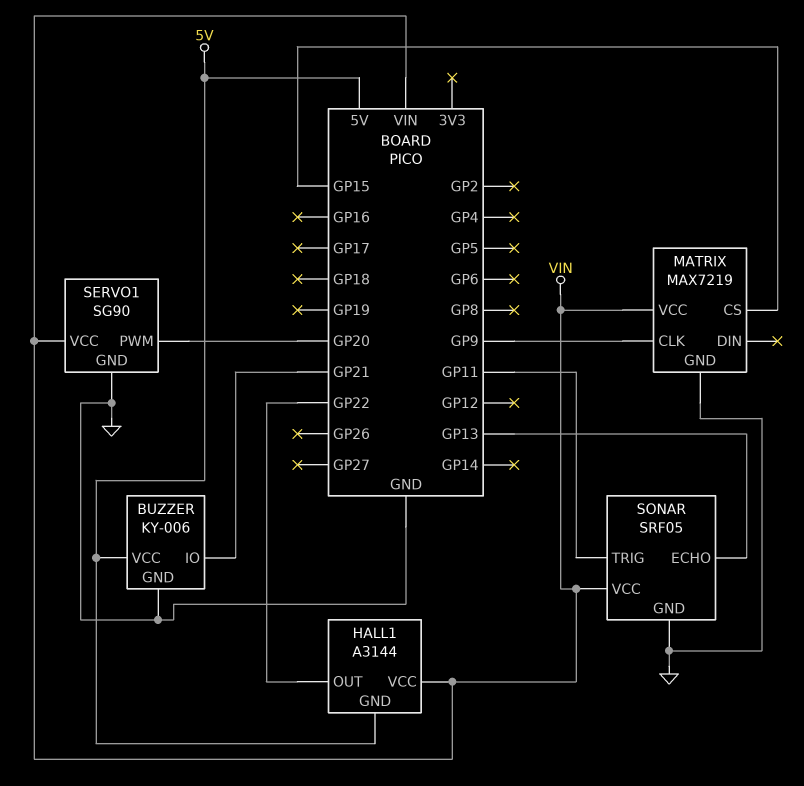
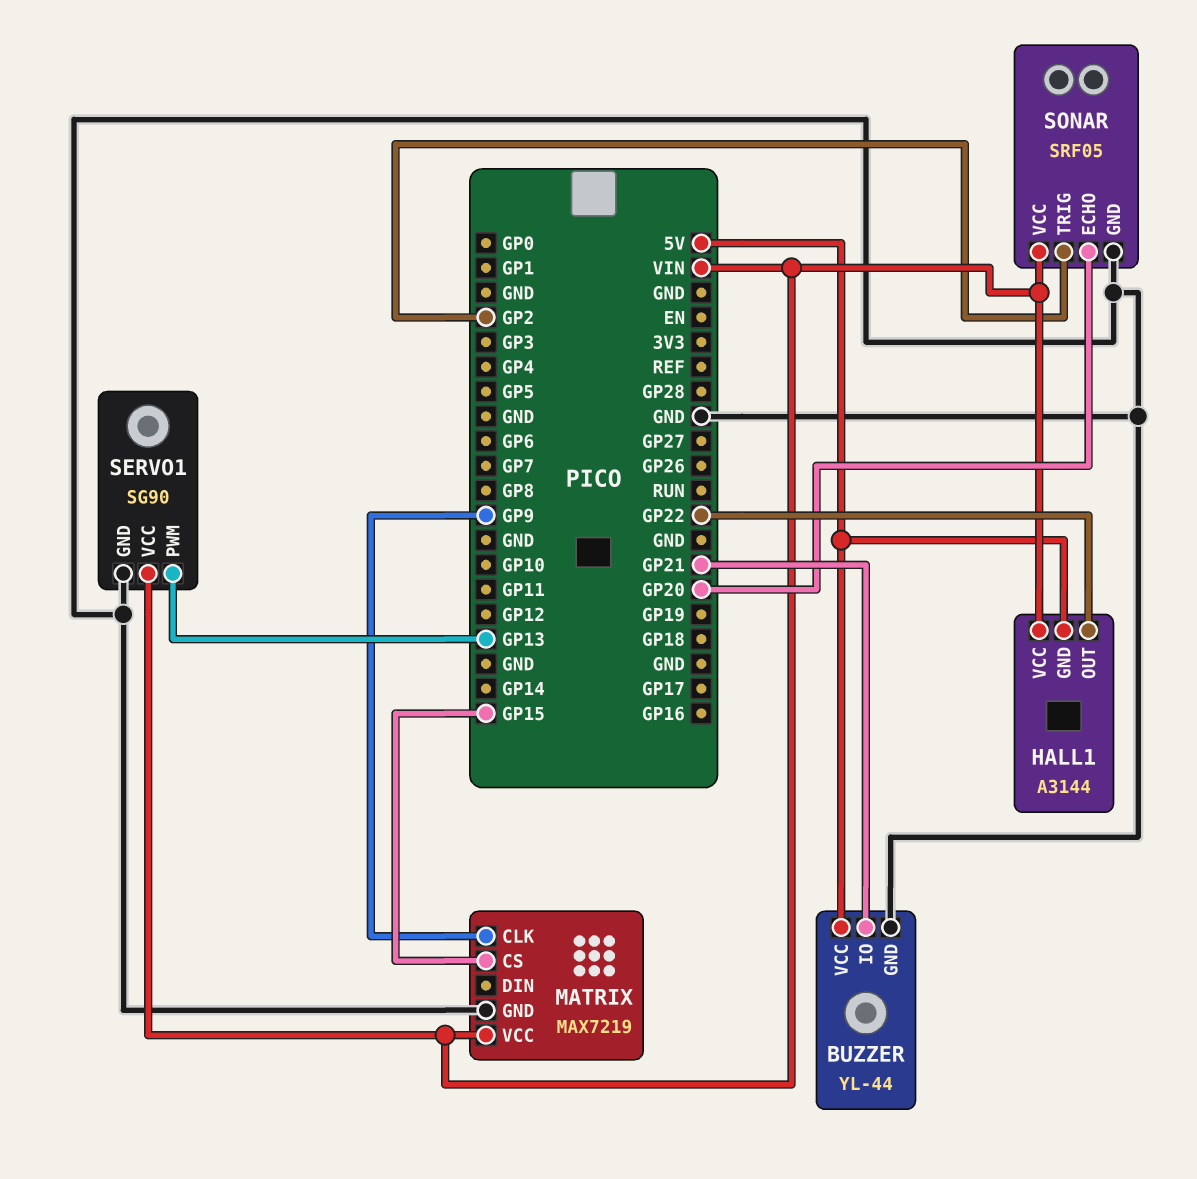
BUZZER: KY-006 -> YL-44
SERVO1 pin PWM: GP20 -> GP13
SONAR pin ECHO: GP13 -> GP20
SONAR pin TRIG: GP11 -> GP2

